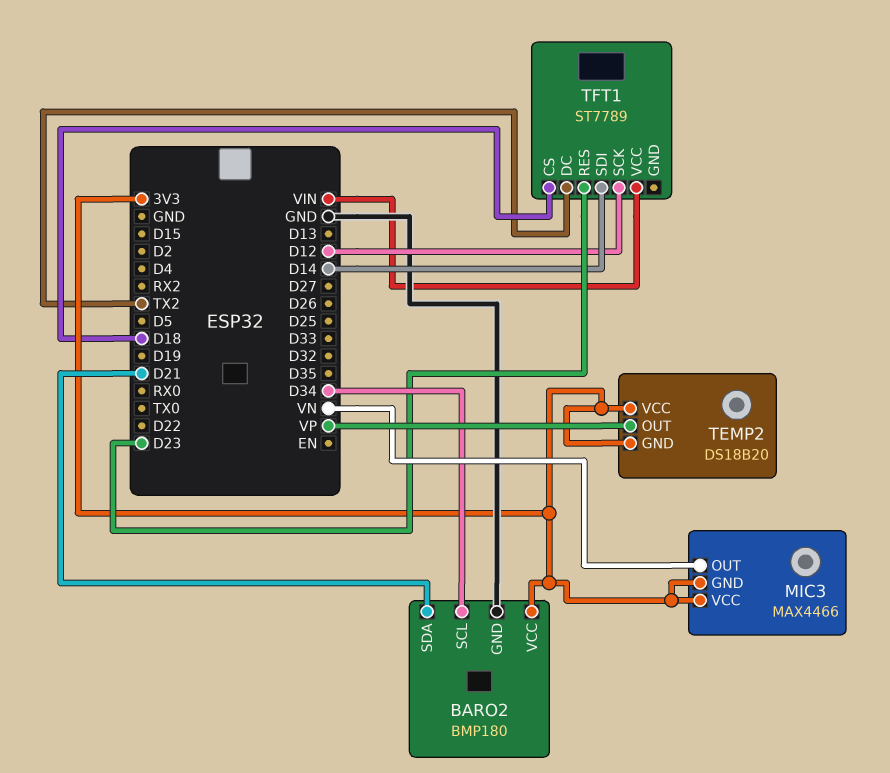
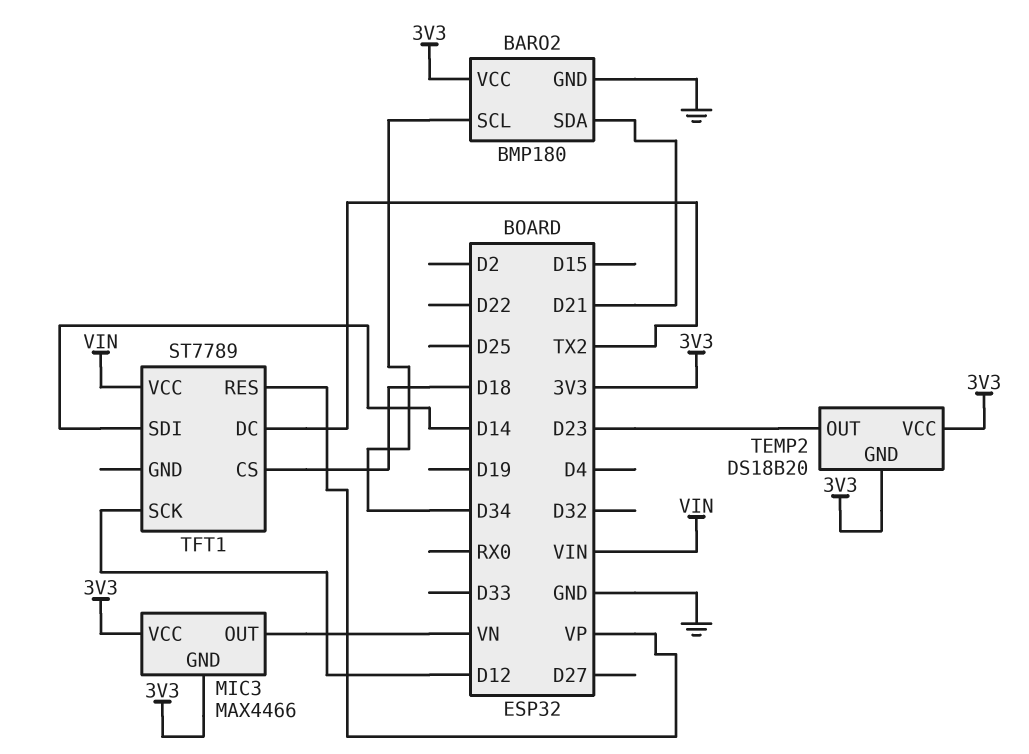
TEMP2 pin OUT: VP -> D23
TFT1 pin RES: D23 -> VP

